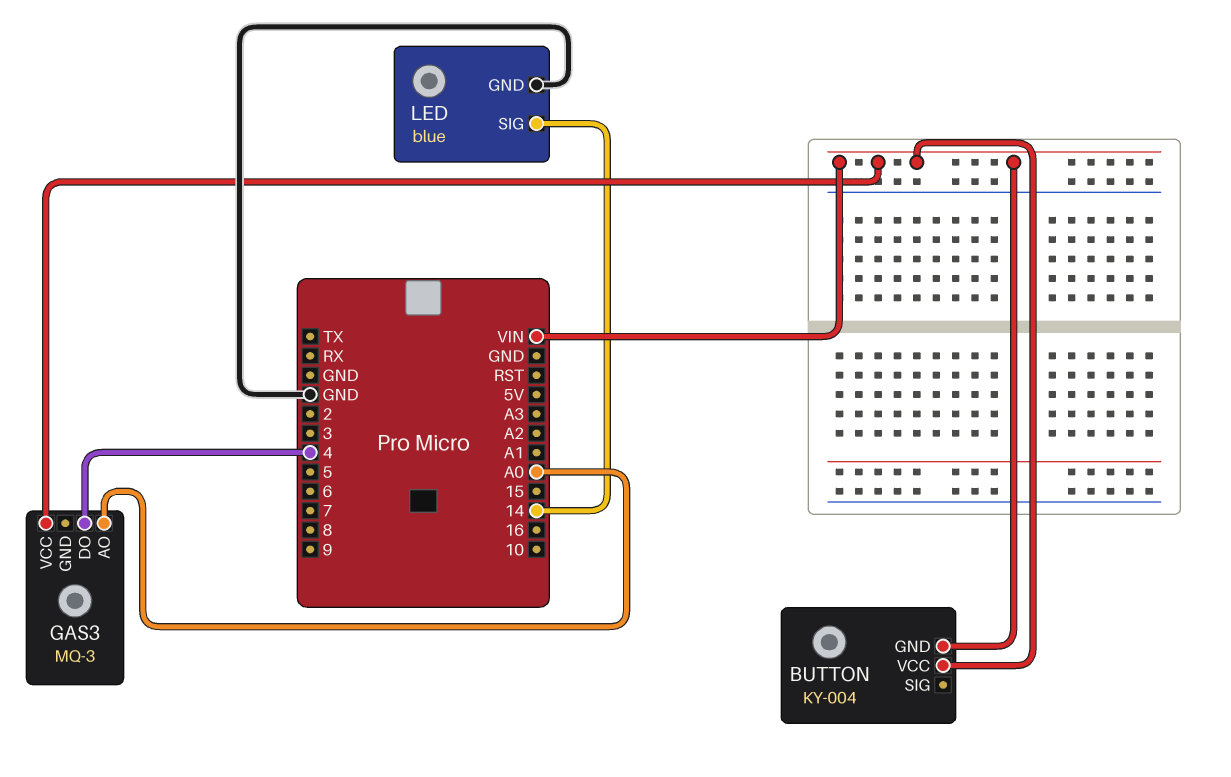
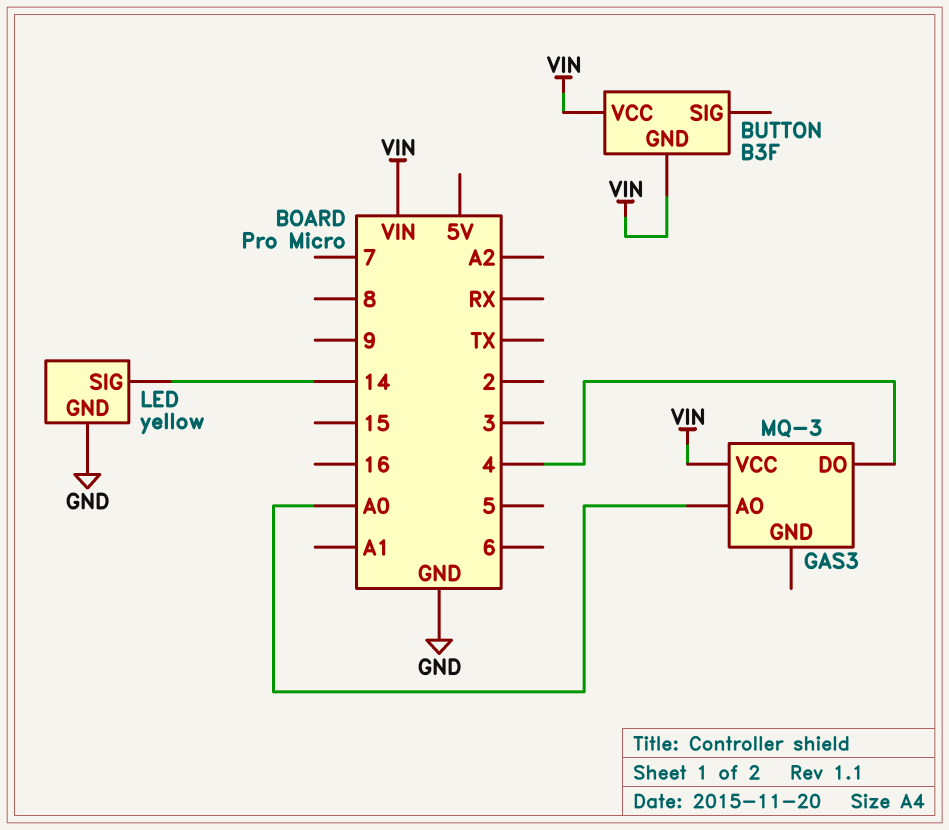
BUTTON: KY-004 -> B3F
LED: blue -> yellow

